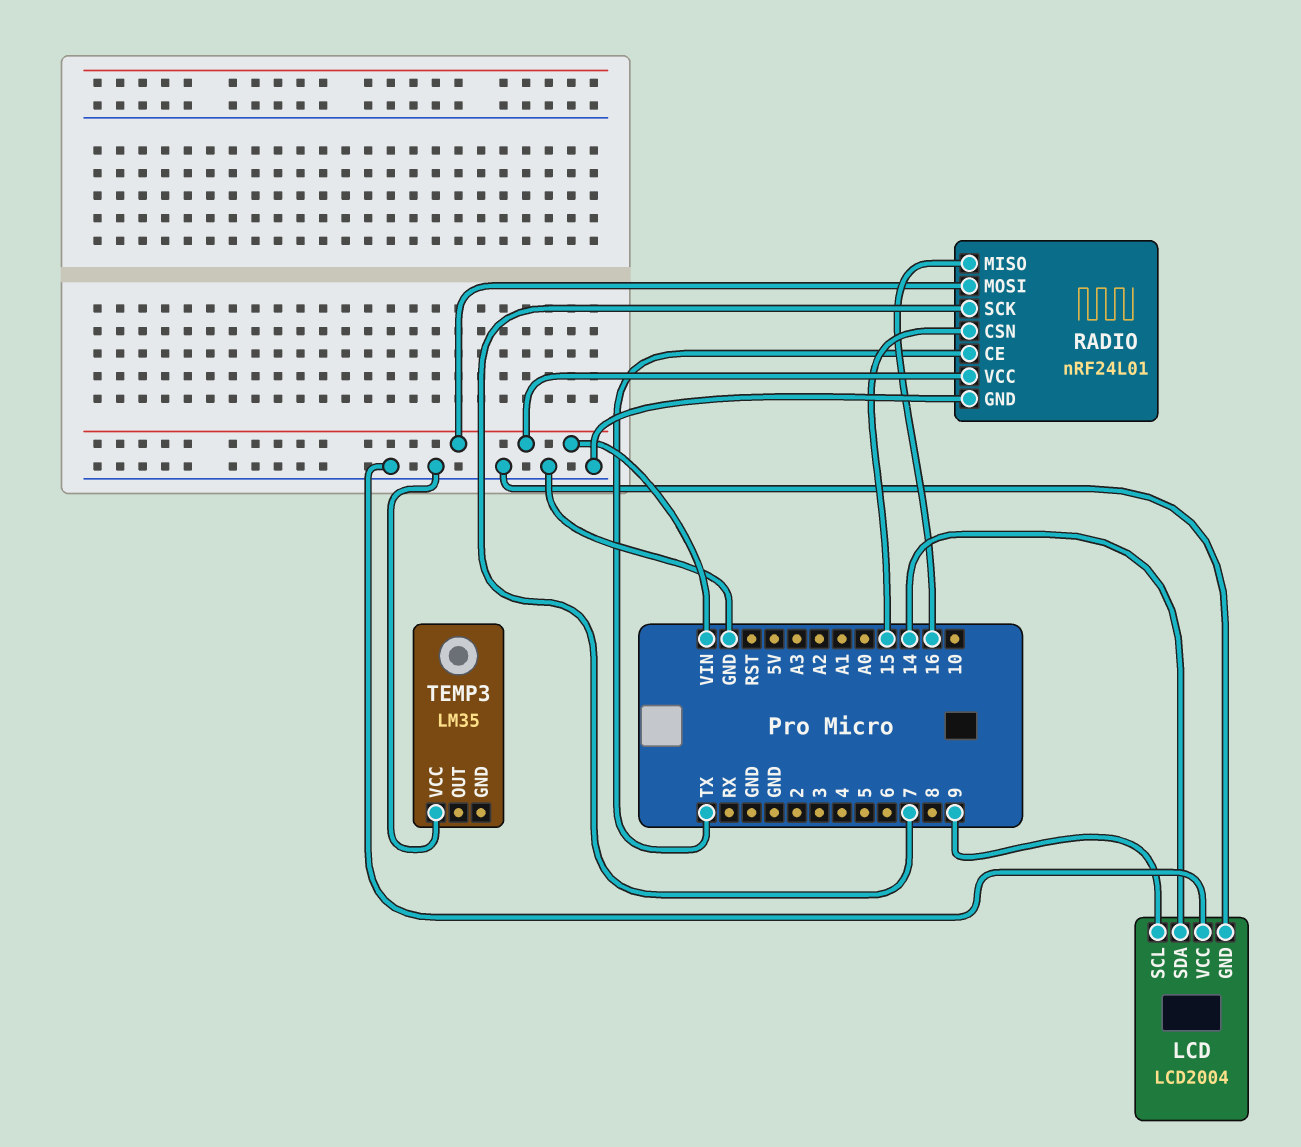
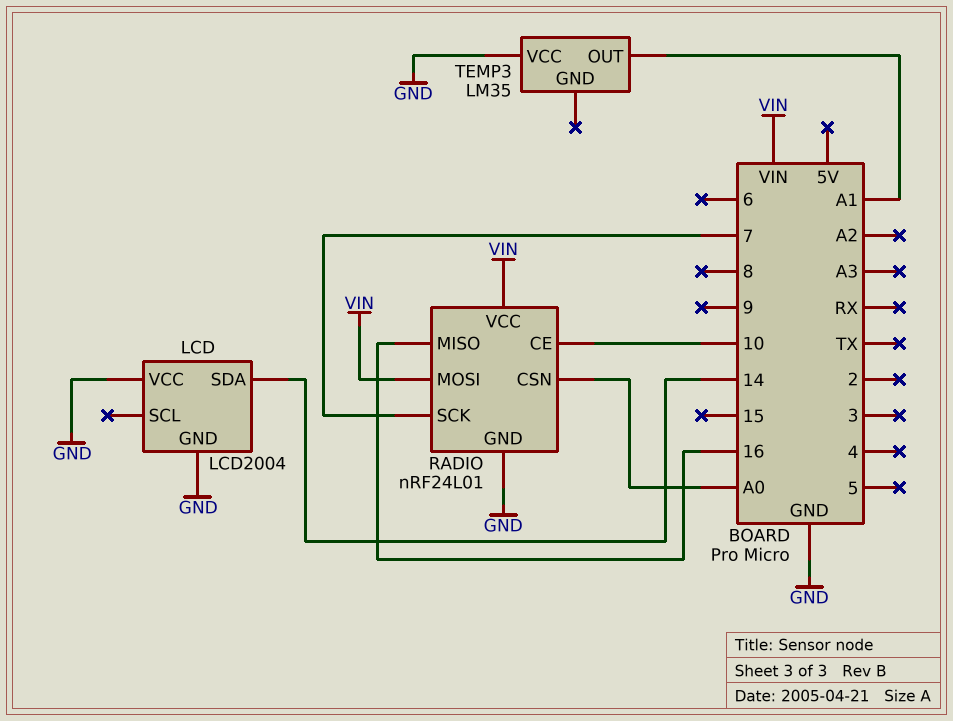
LCD pin SCL: 9 -> none
RADIO pin CE: TX -> 10
RADIO pin CSN: 15 -> A0
TEMP3 pin OUT: none -> A1

